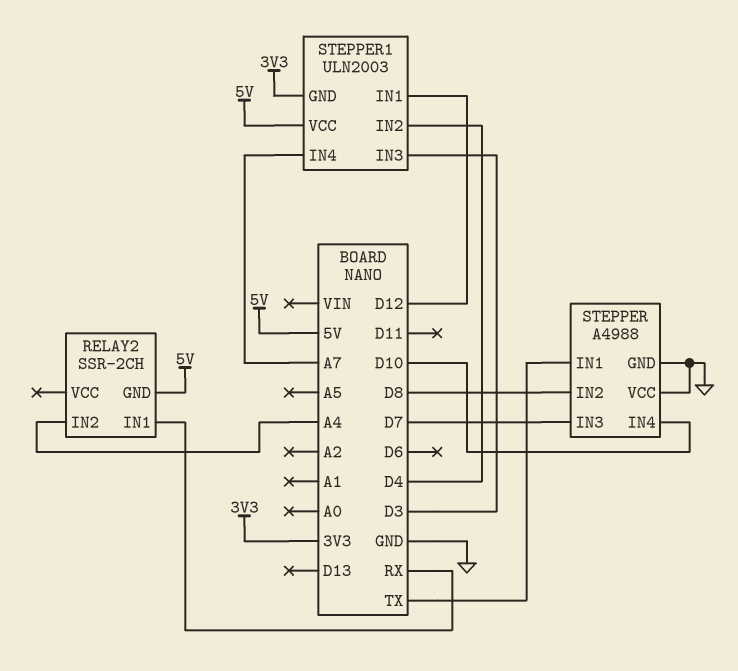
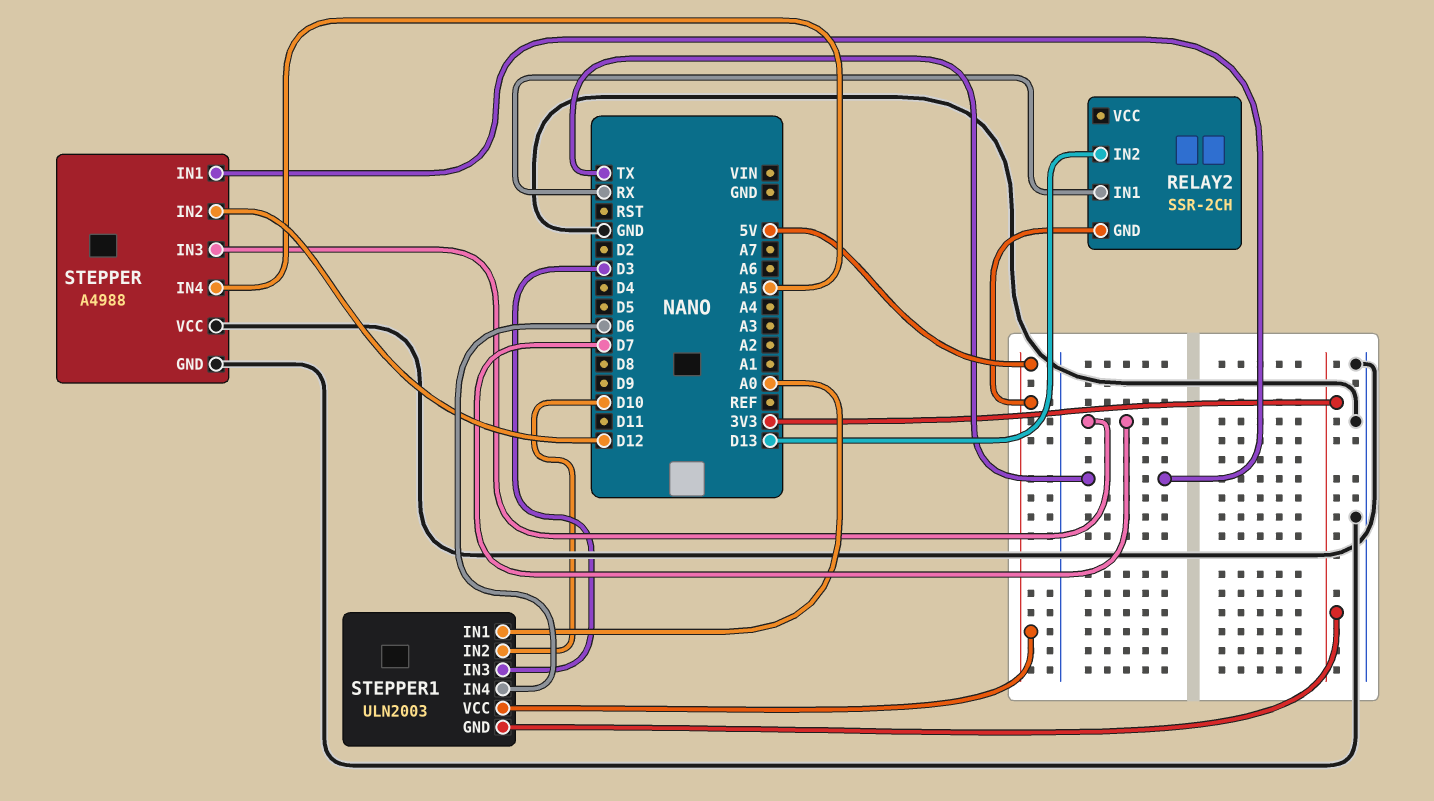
RELAY2 pin IN2: A4 -> D13
STEPPER pin IN2: D8 -> D12
STEPPER pin IN4: D10 -> A5
STEPPER1 pin IN1: D12 -> A0
STEPPER1 pin IN2: D4 -> D10
STEPPER1 pin IN4: A7 -> D6

